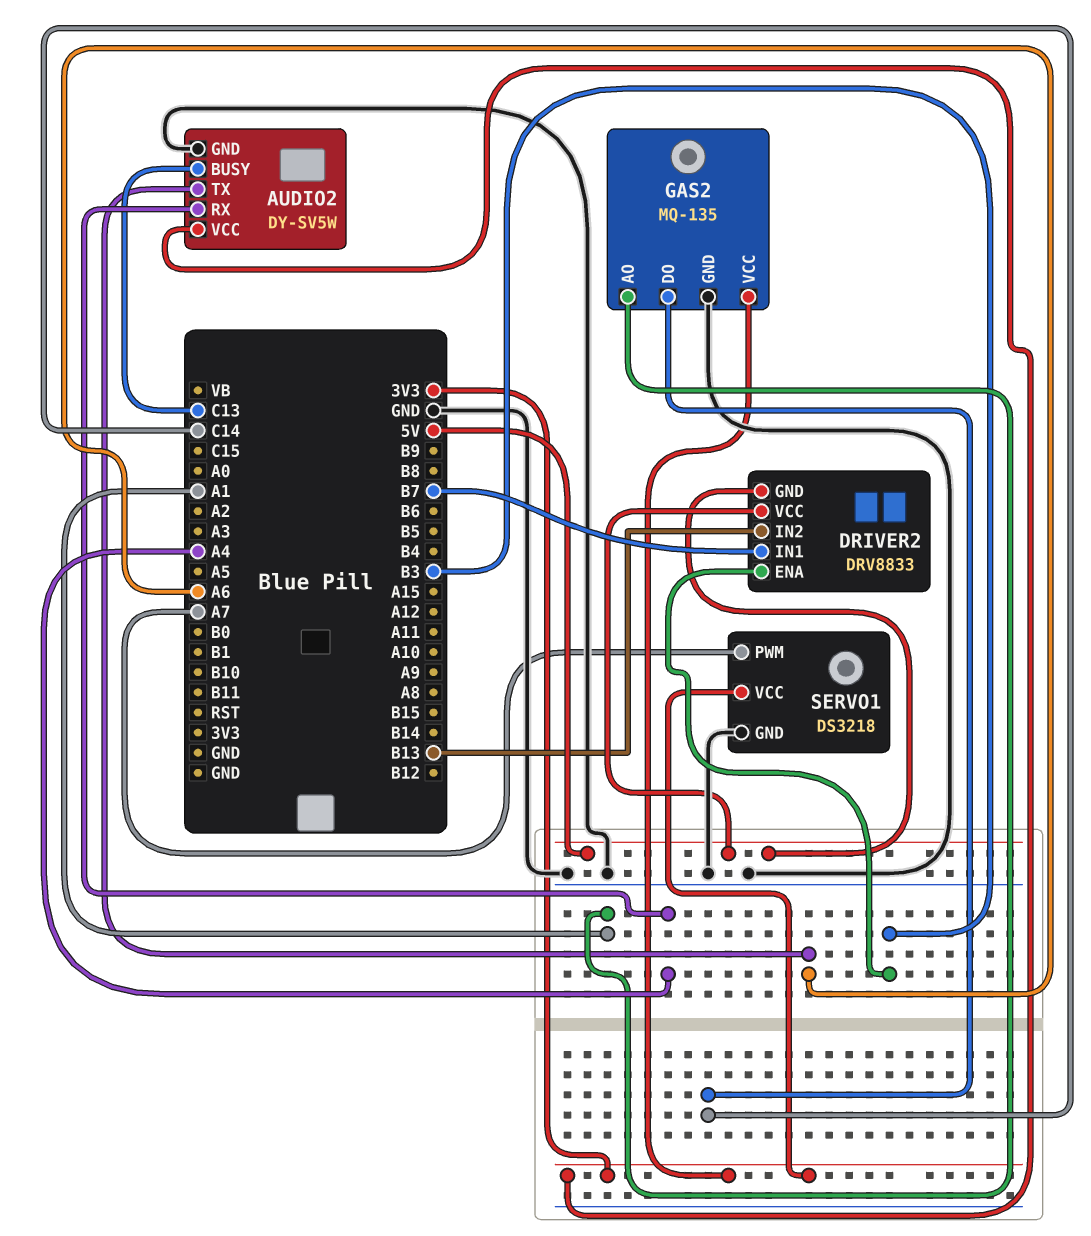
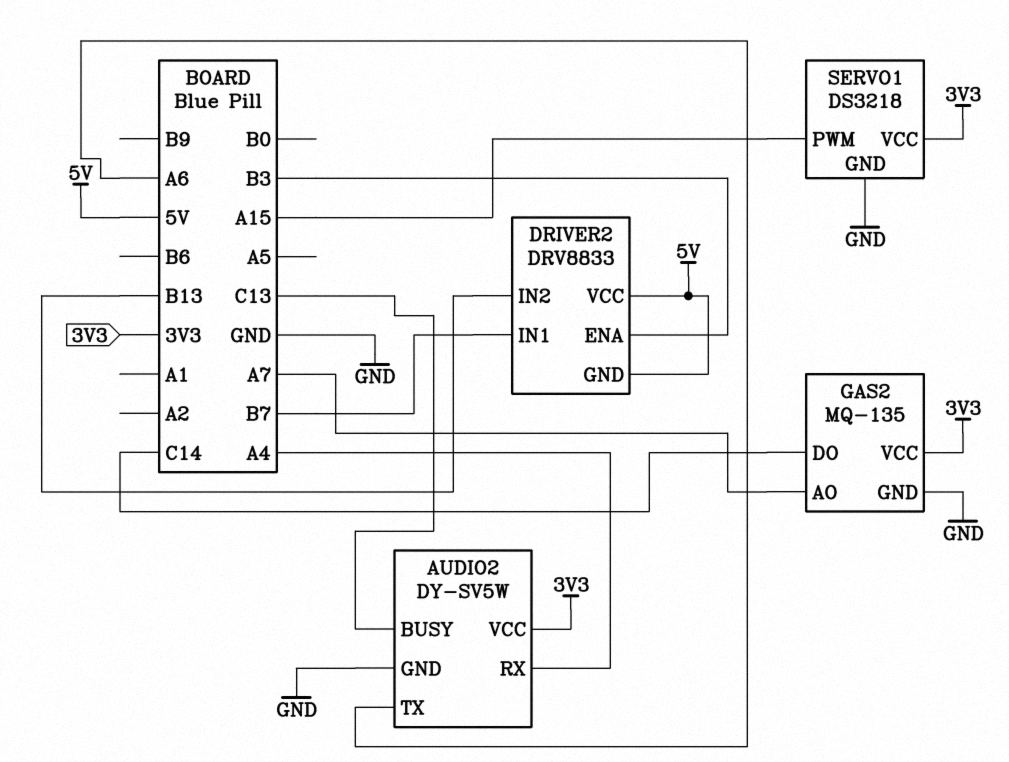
GAS2 pin AO: A1 -> A7
SERVO1 pin PWM: A7 -> A15

